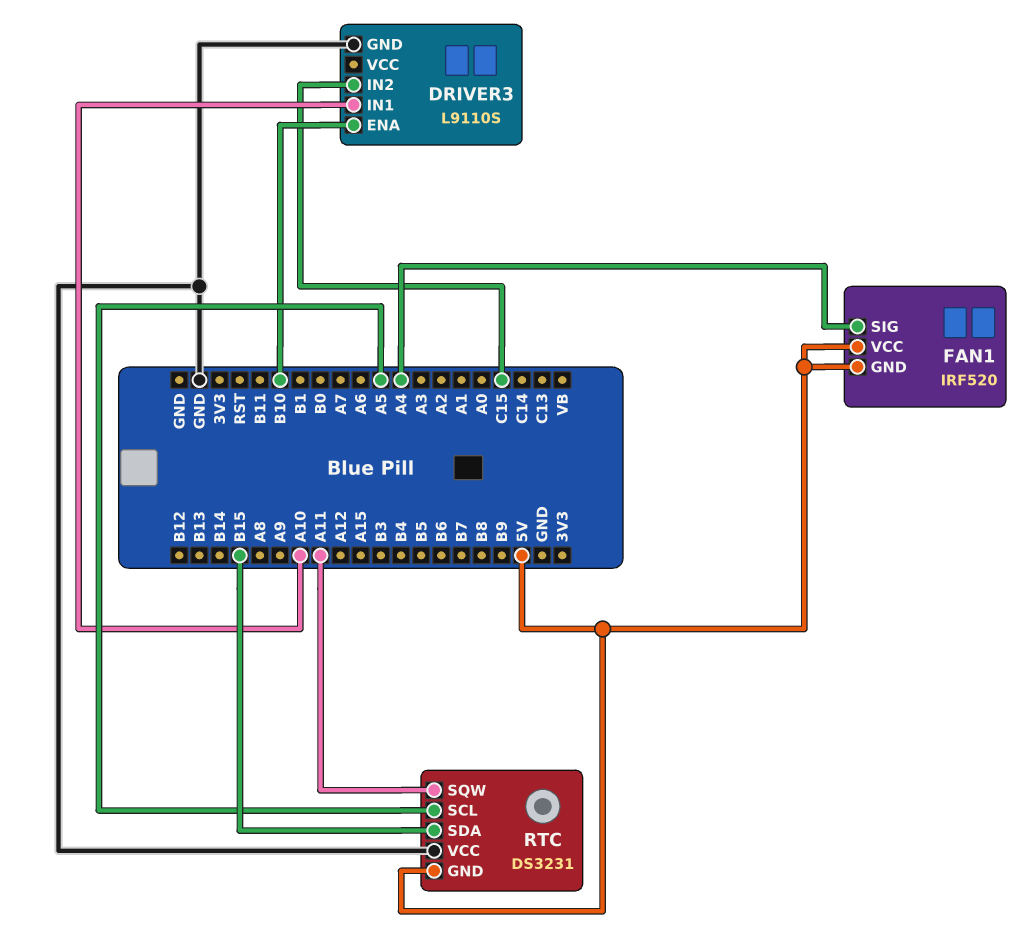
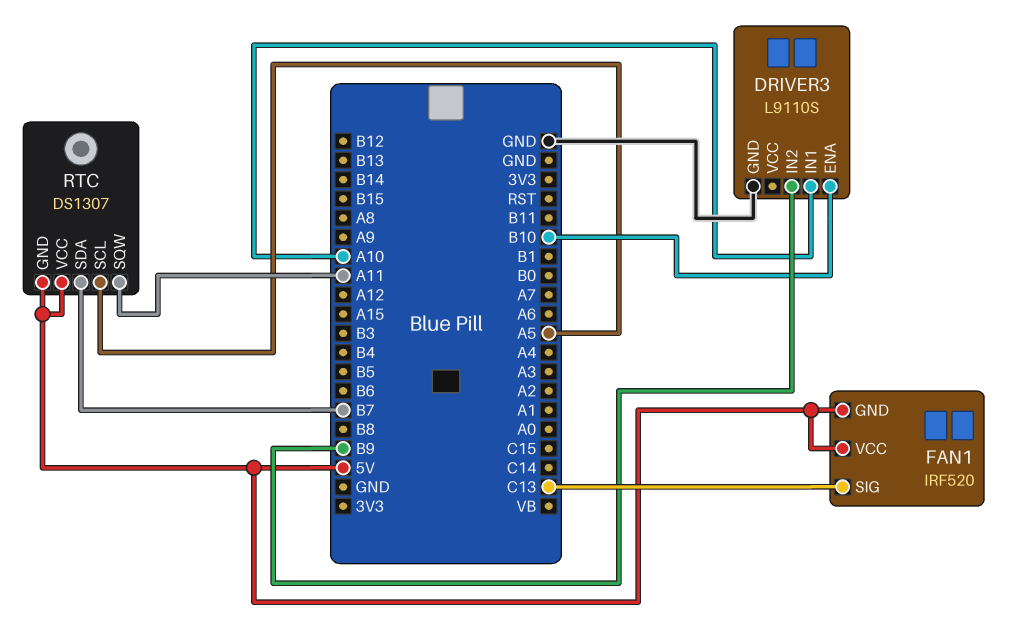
DRIVER3 pin IN2: C15 -> B9
FAN1 pin SIG: A4 -> C13
RTC: DS3231 -> DS1307
RTC pin SDA: B15 -> B7
RTC pin VCC: GND -> 5V

